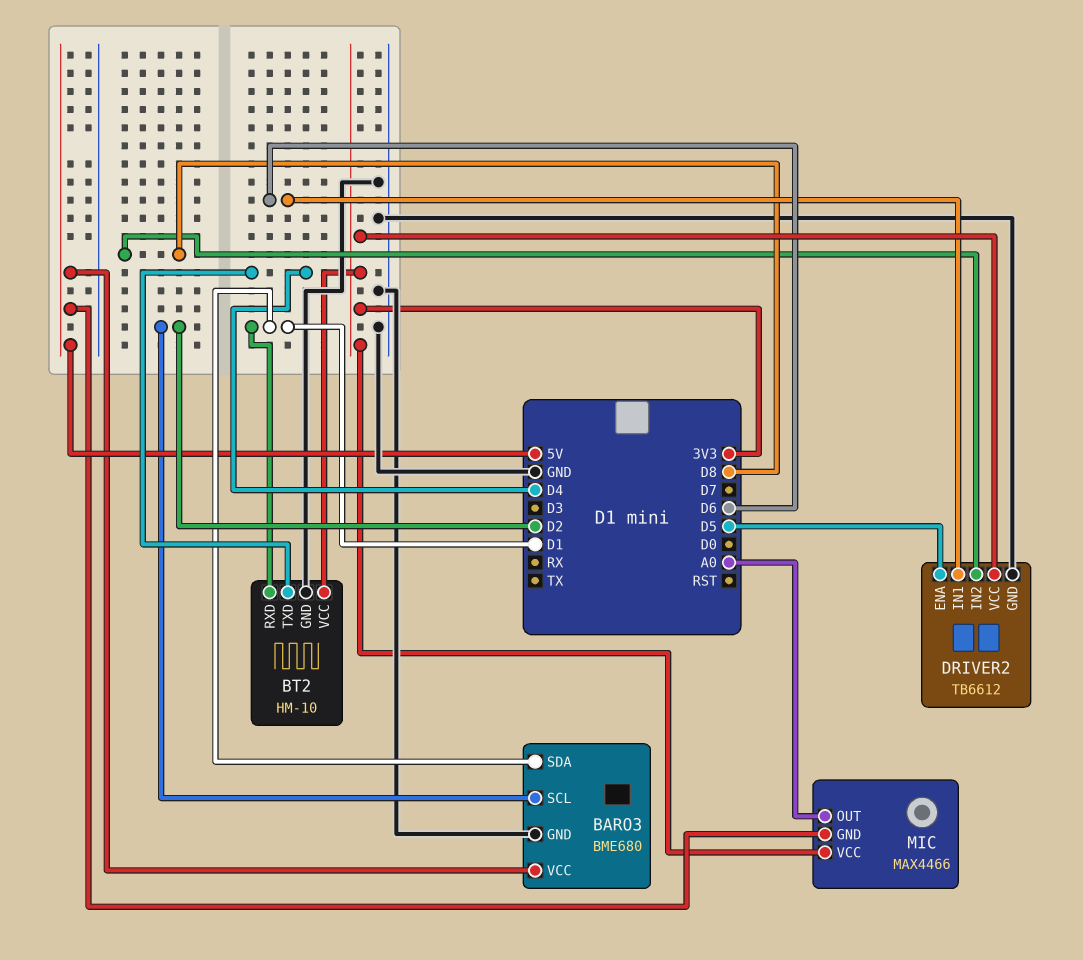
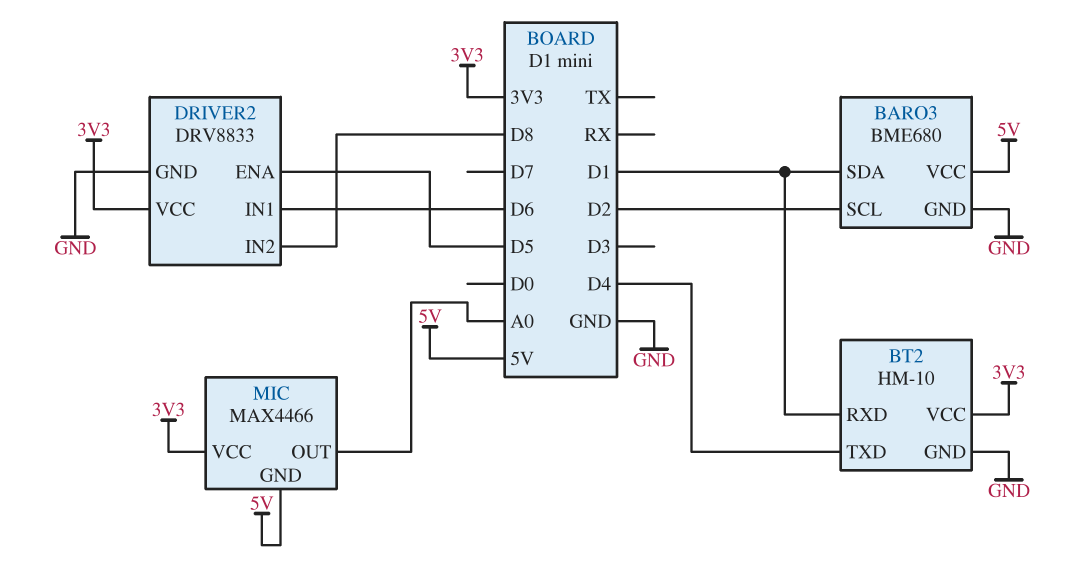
DRIVER2: TB6612 -> DRV8833

